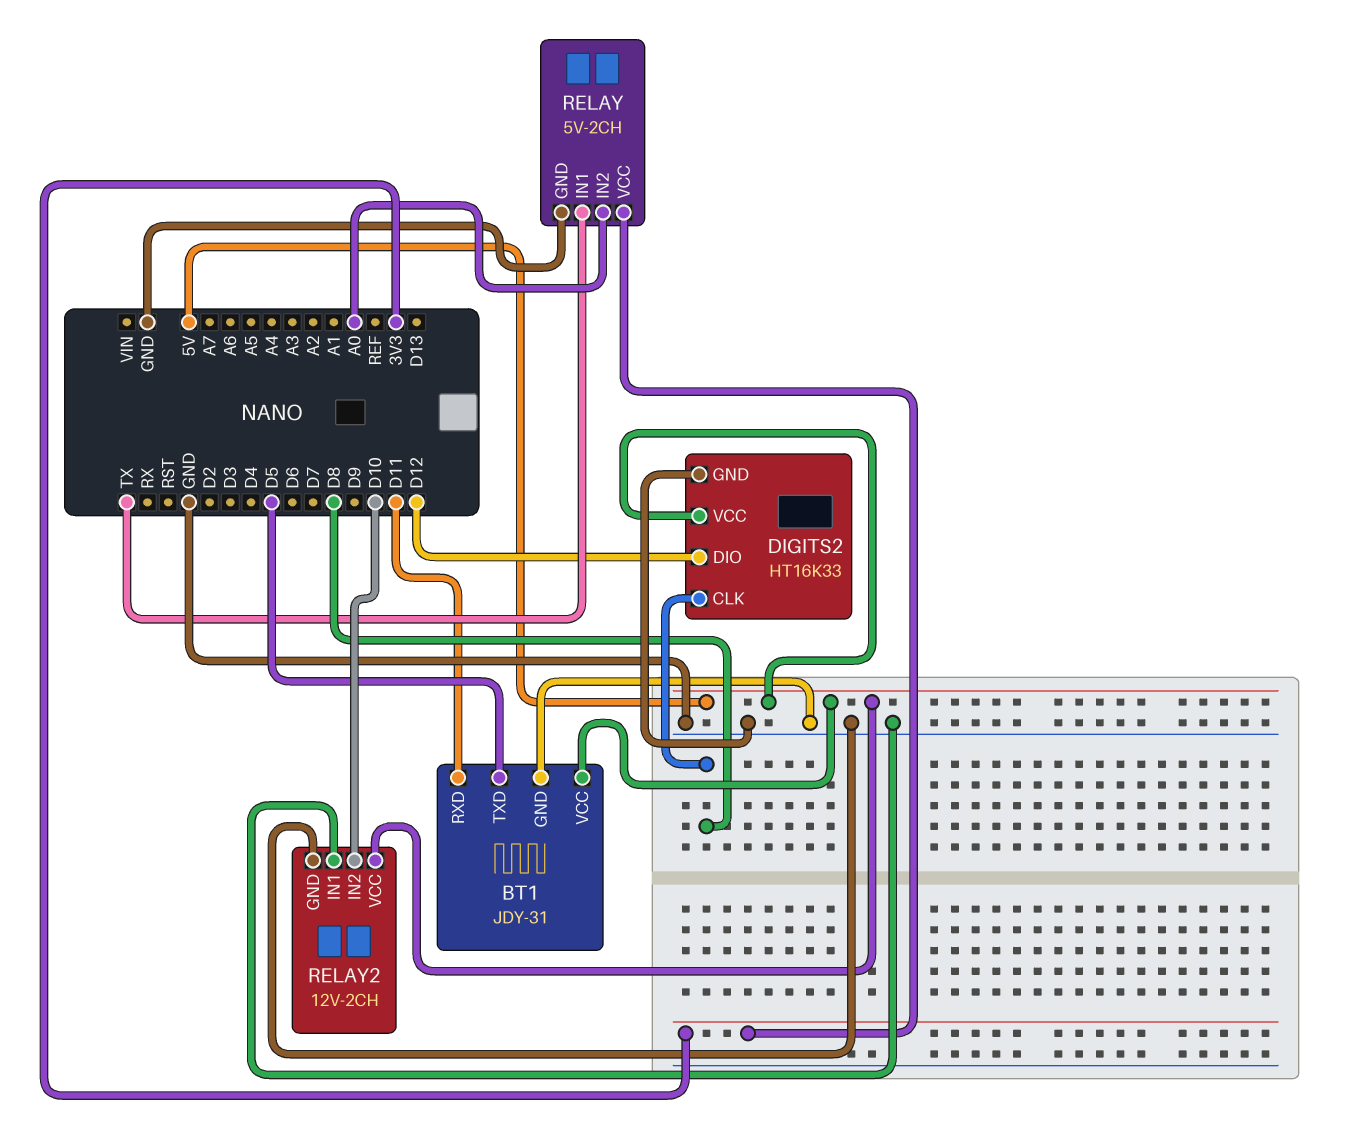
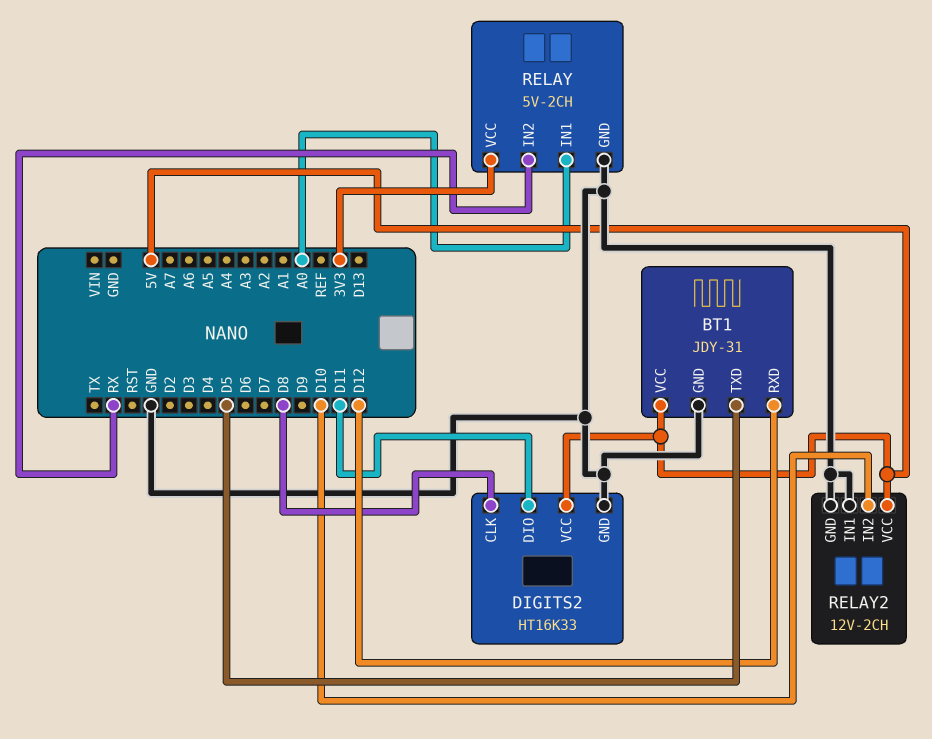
BT1 pin RXD: D11 -> D12
DIGITS2 pin DIO: D12 -> D11
RELAY pin IN1: TX -> A0
RELAY pin IN2: A0 -> RX

